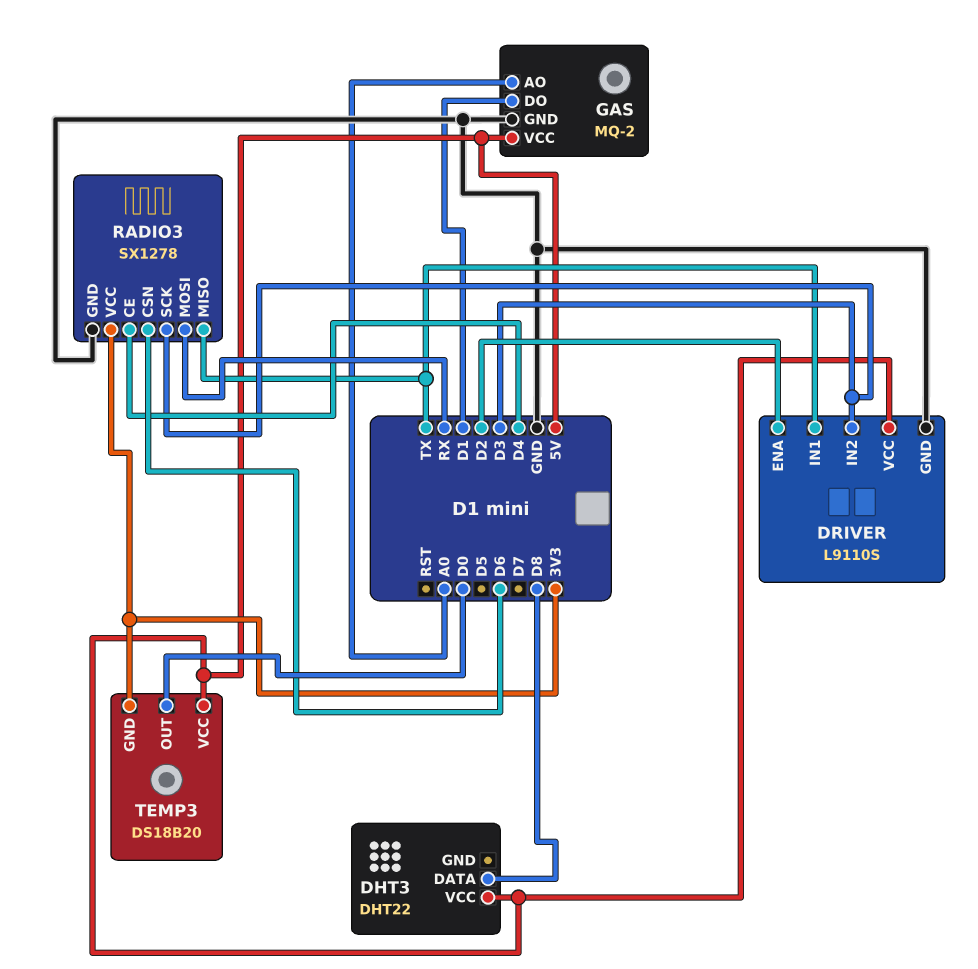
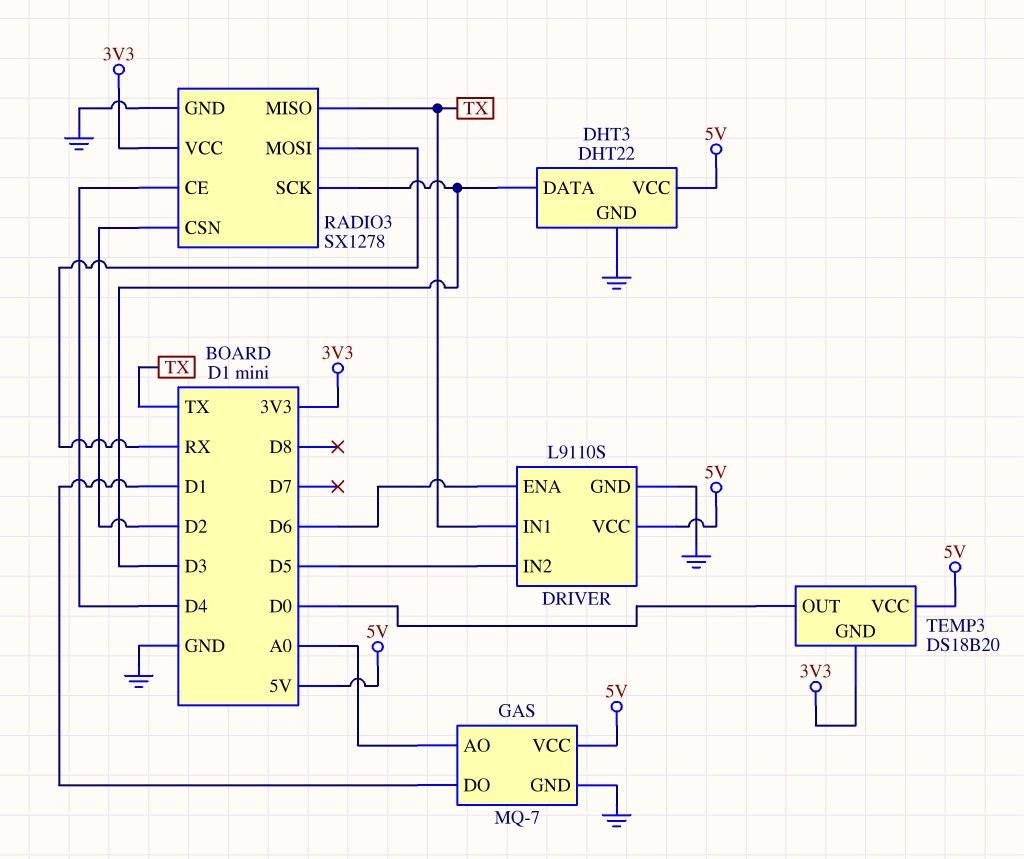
DHT3 pin DATA: D8 -> D3
DHT3 pin GND: none -> GND
DRIVER pin ENA: D2 -> D6
DRIVER pin IN2: D3 -> D5
GAS: MQ-2 -> MQ-7
RADIO3 pin CSN: D6 -> D2

